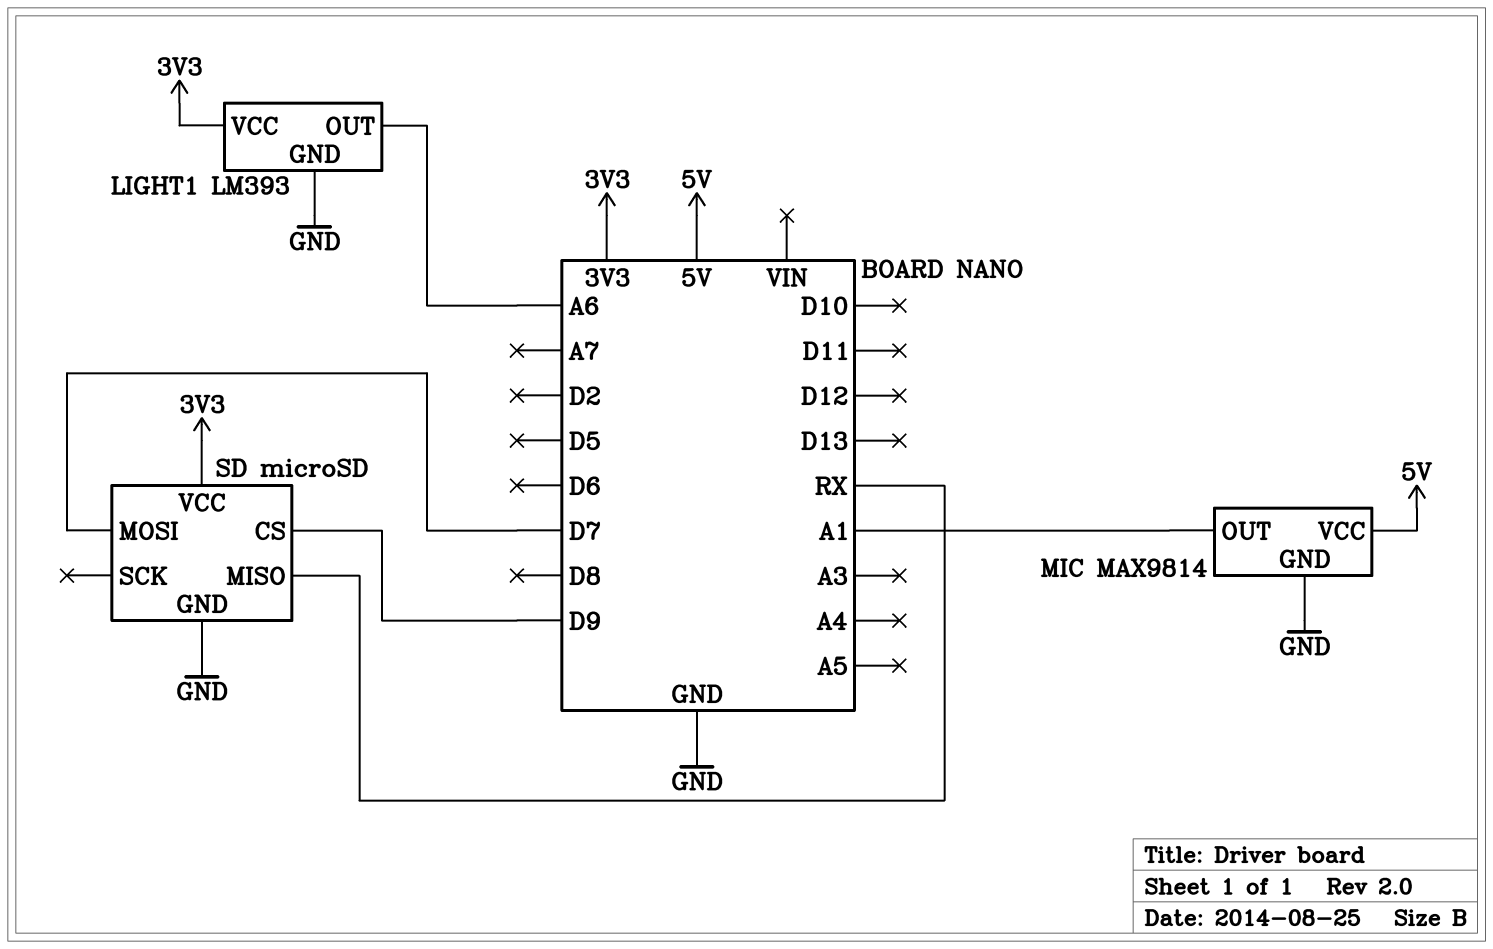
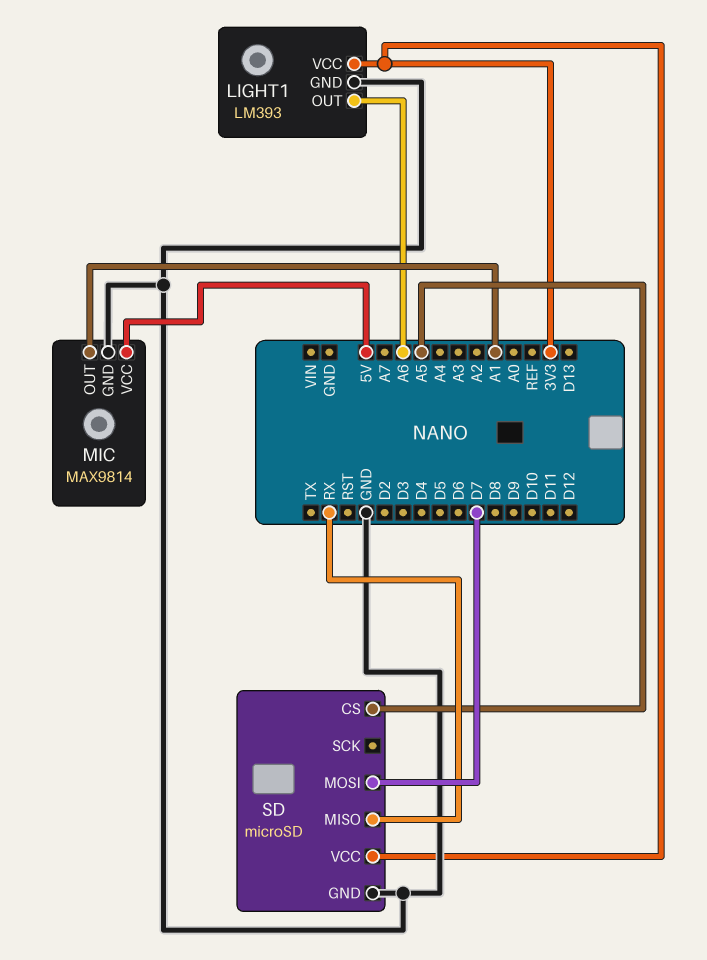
SD pin CS: D9 -> A5

